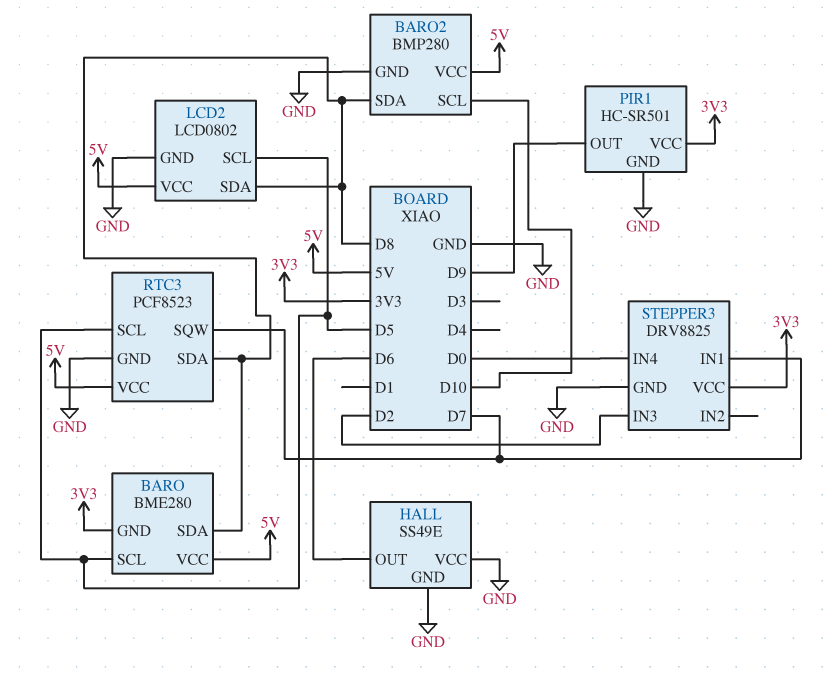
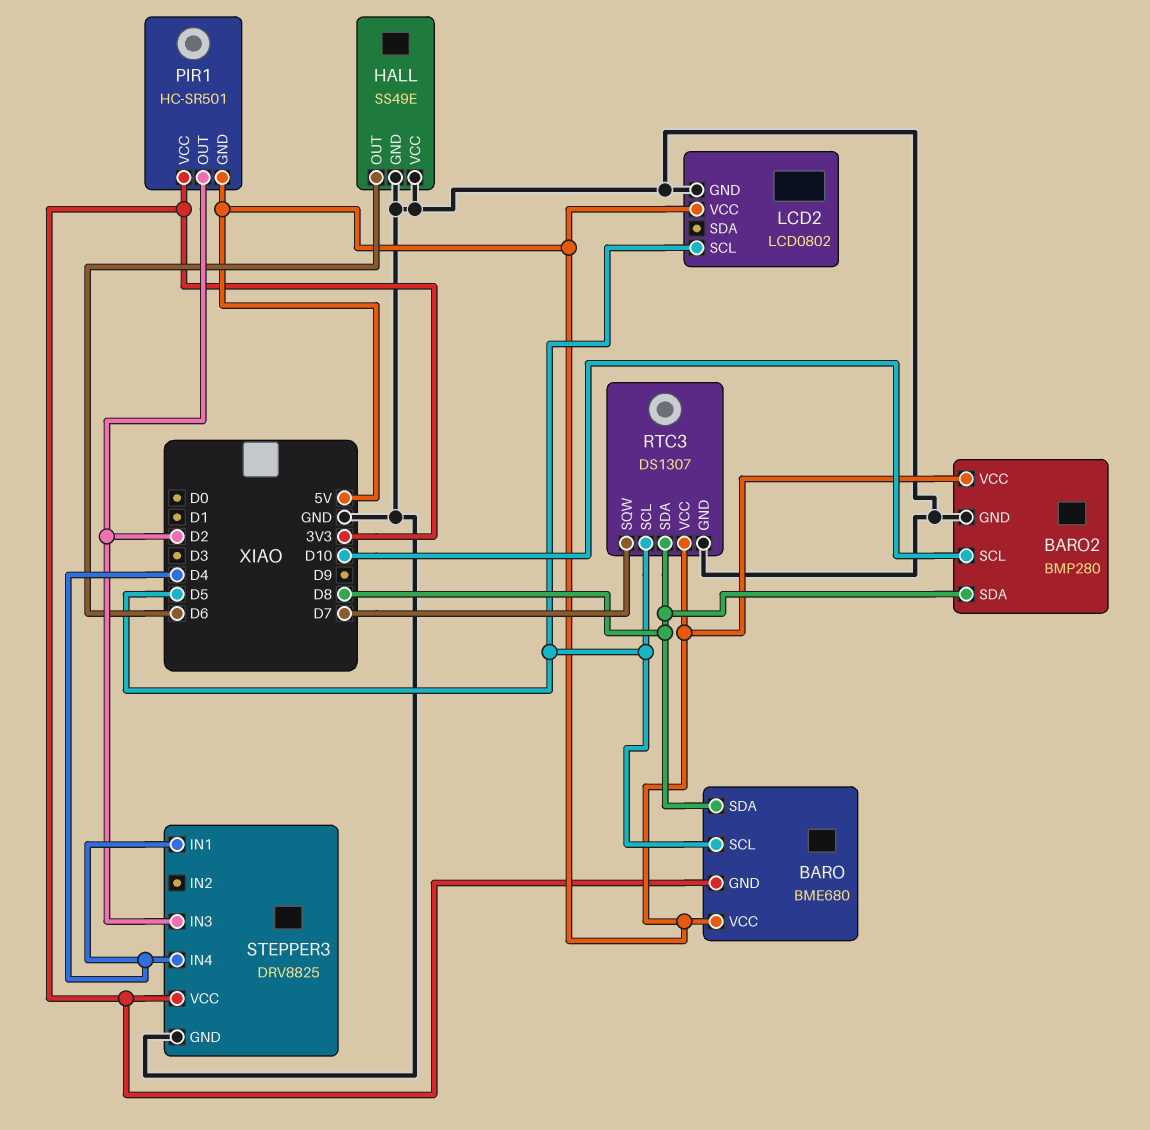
BARO: BME280 -> BME680
LCD2 pin SDA: D8 -> none
PIR1 pin GND: GND -> 5V
PIR1 pin OUT: D9 -> D2
RTC3: PCF8523 -> DS1307
STEPPER3 pin IN1: D7 -> D4
STEPPER3 pin IN4: D0 -> D4

